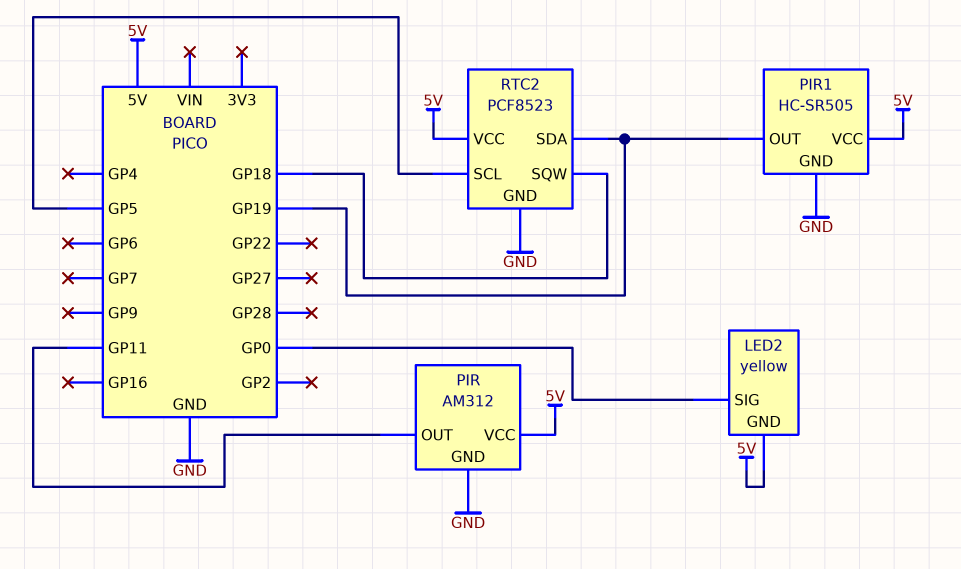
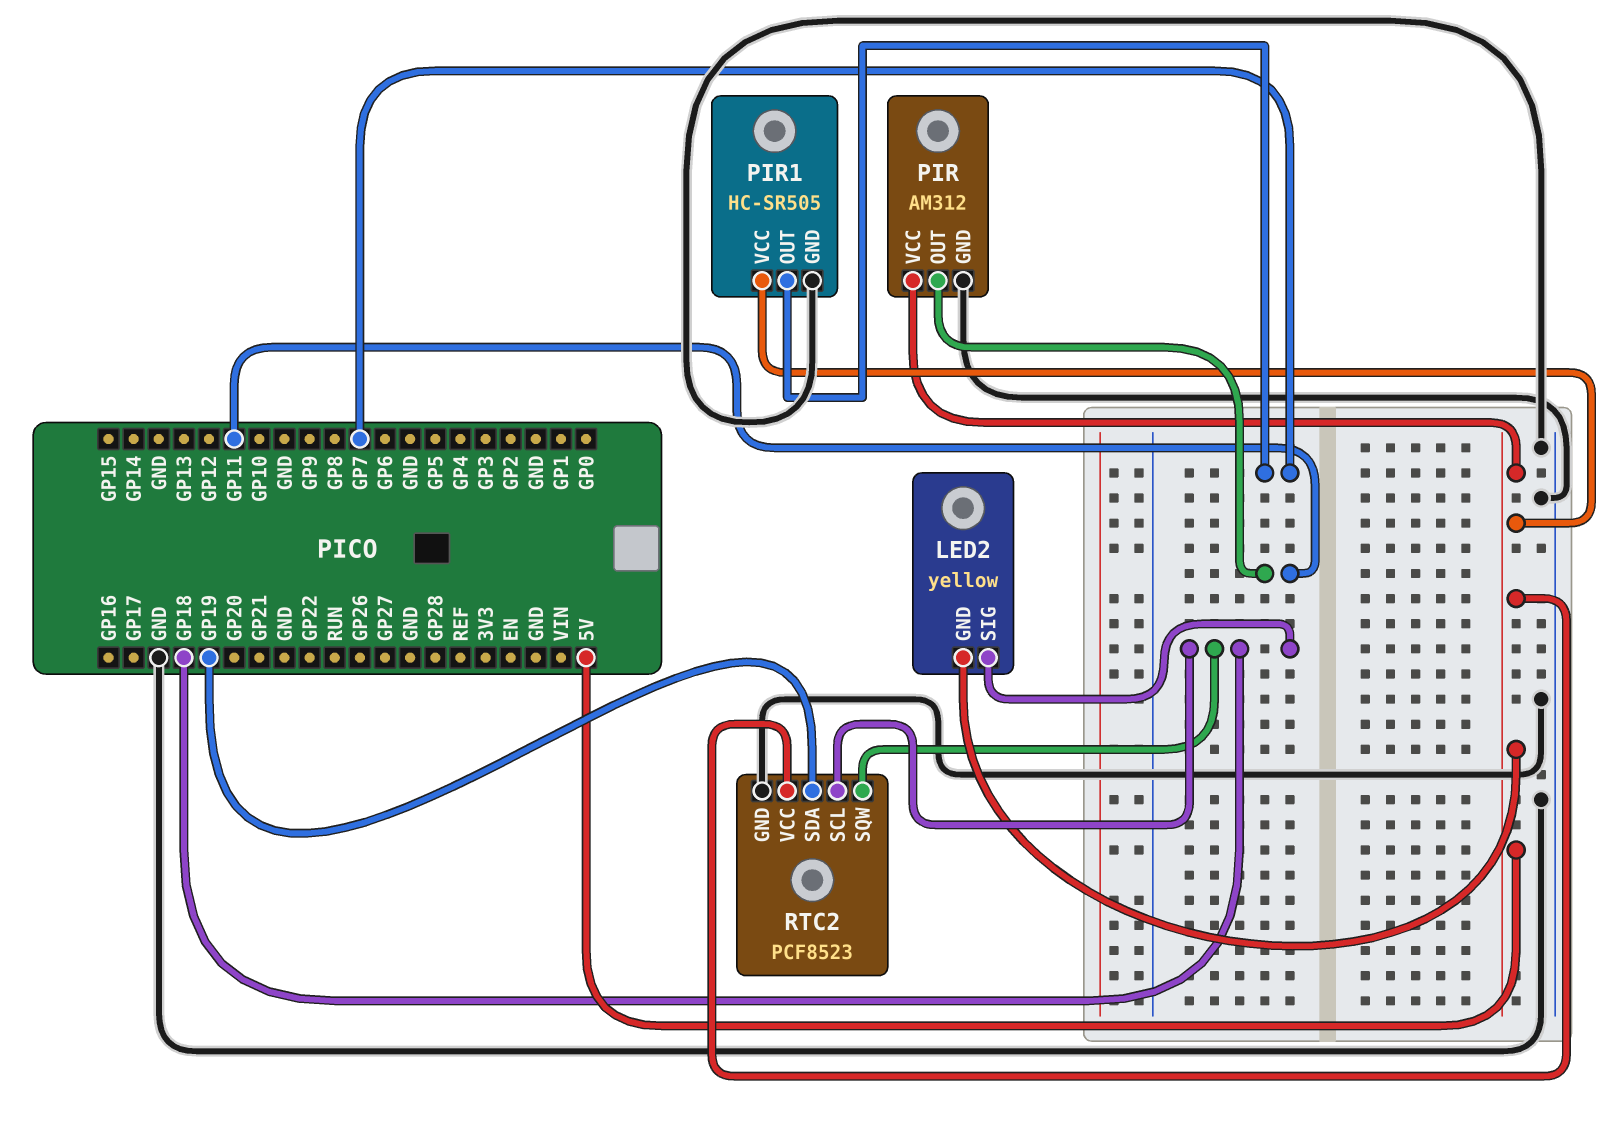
LED2 pin SIG: GP0 -> GP18
PIR1 pin OUT: GP19 -> GP7
RTC2 pin SCL: GP5 -> GP18

